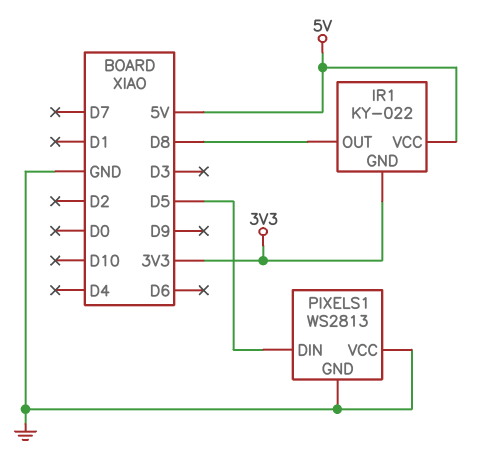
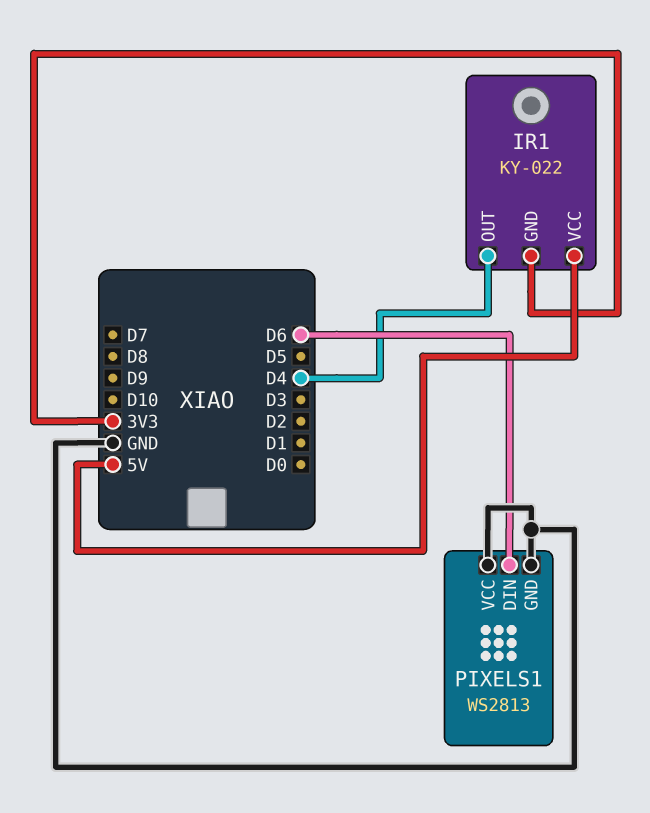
IR1 pin OUT: D8 -> D4
PIXELS1 pin DIN: D5 -> D6

